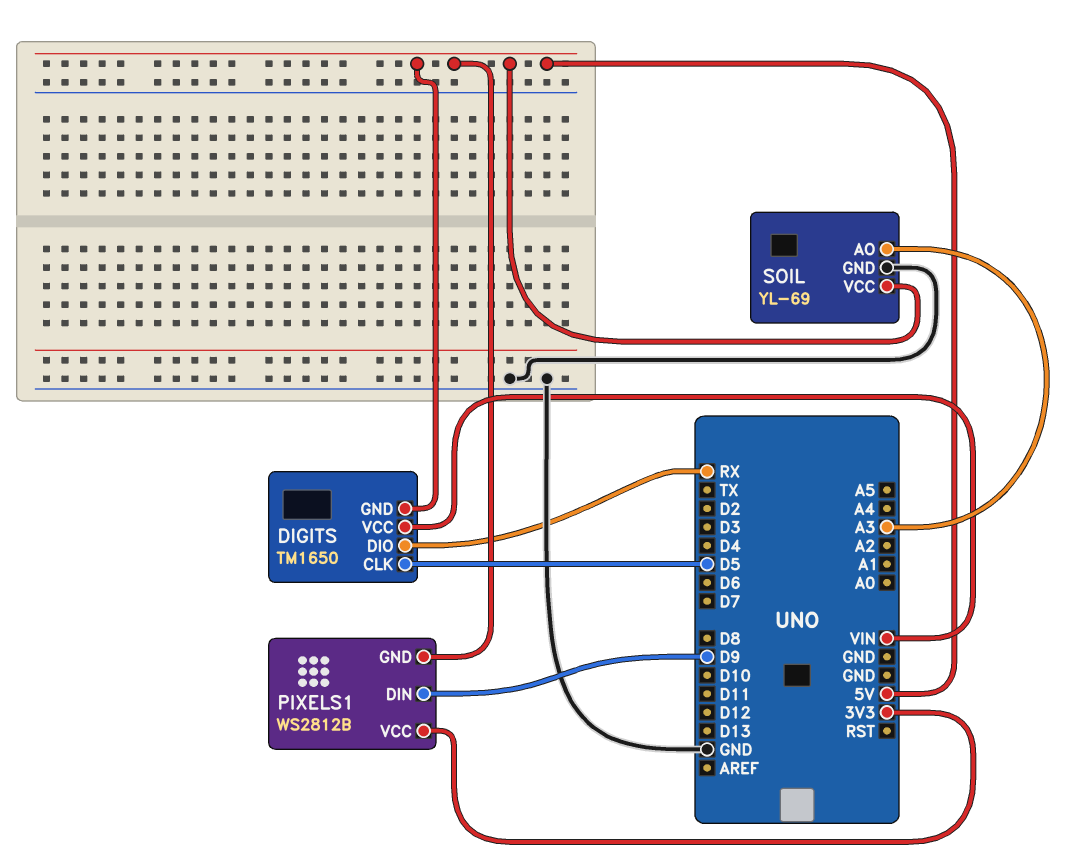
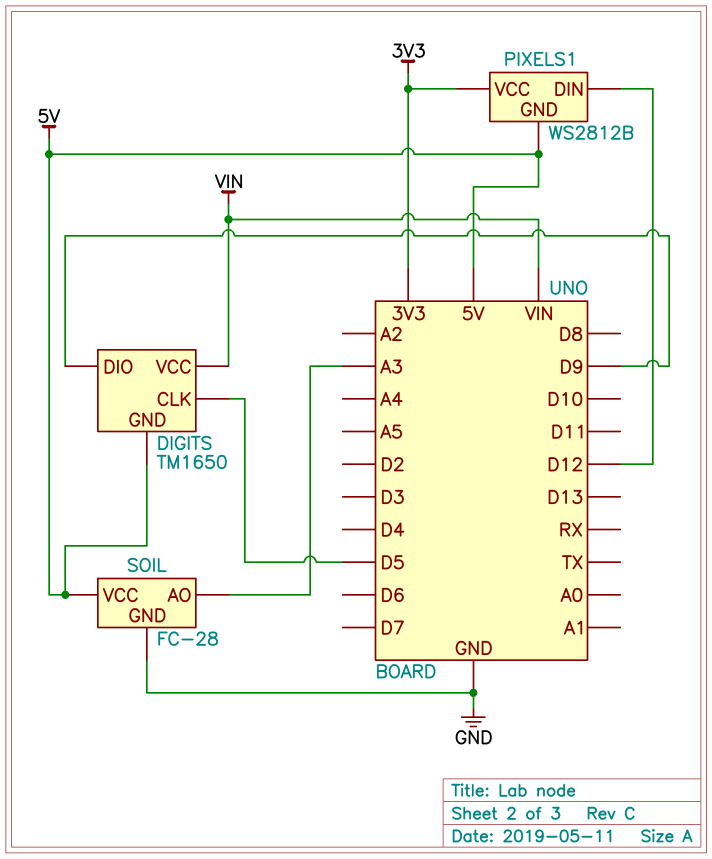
DIGITS pin DIO: RX -> D9
PIXELS1 pin DIN: D9 -> D12
SOIL: YL-69 -> FC-28

